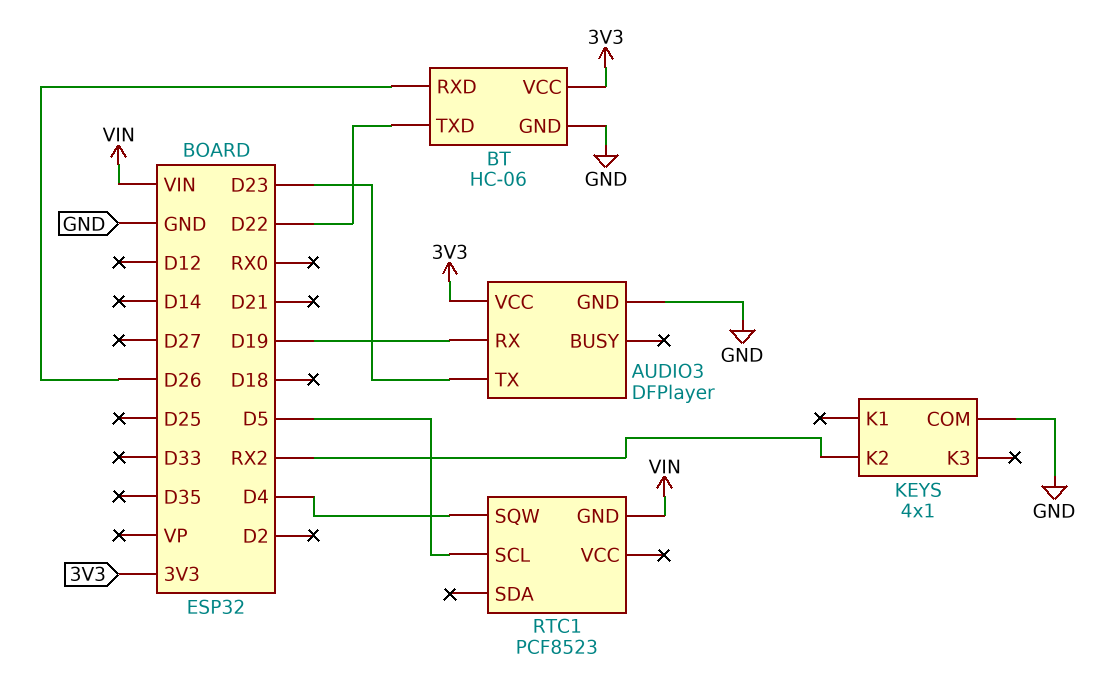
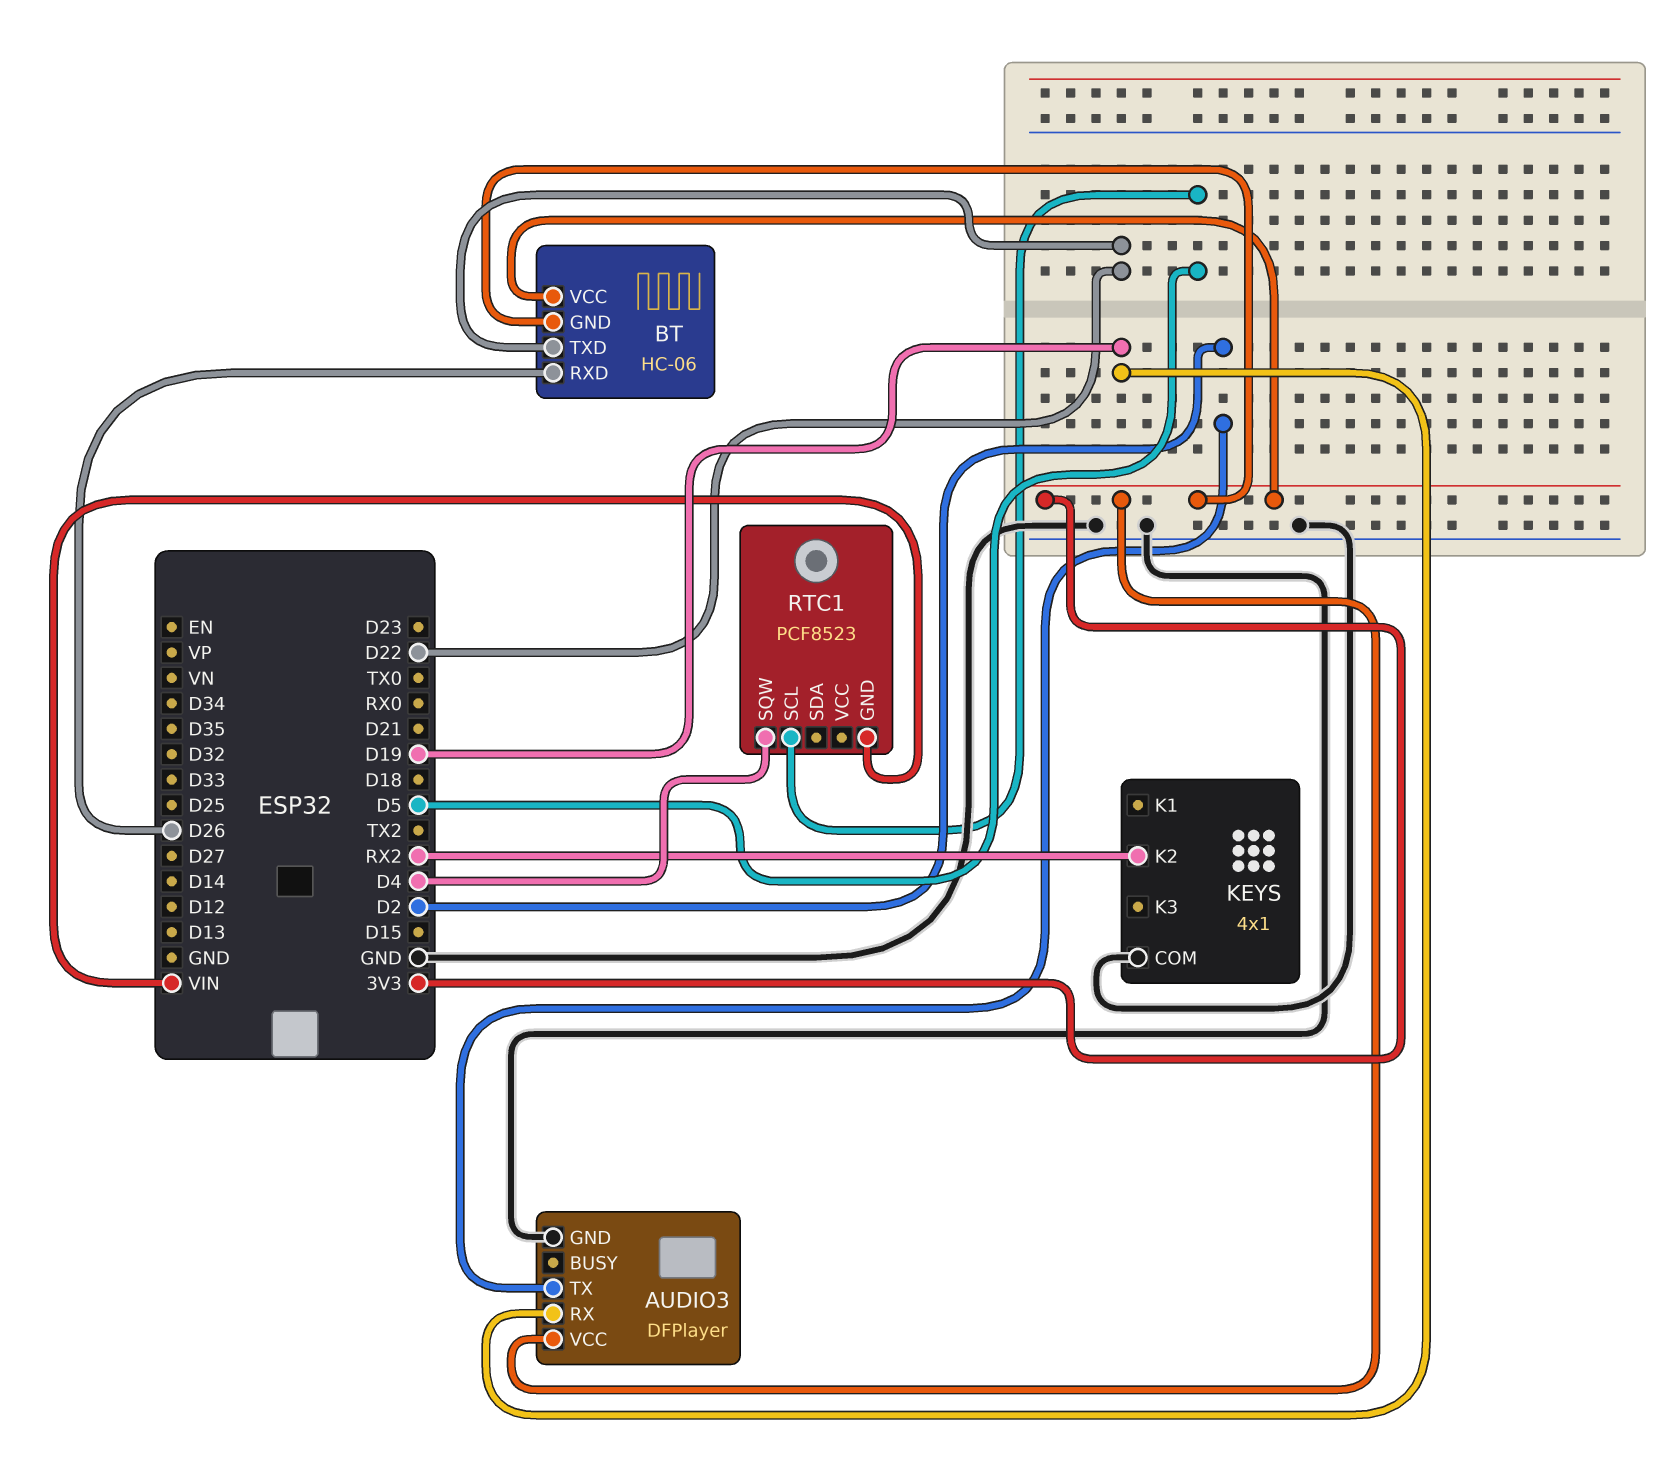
AUDIO3 pin TX: D23 -> D2
BT pin GND: GND -> 3V3

